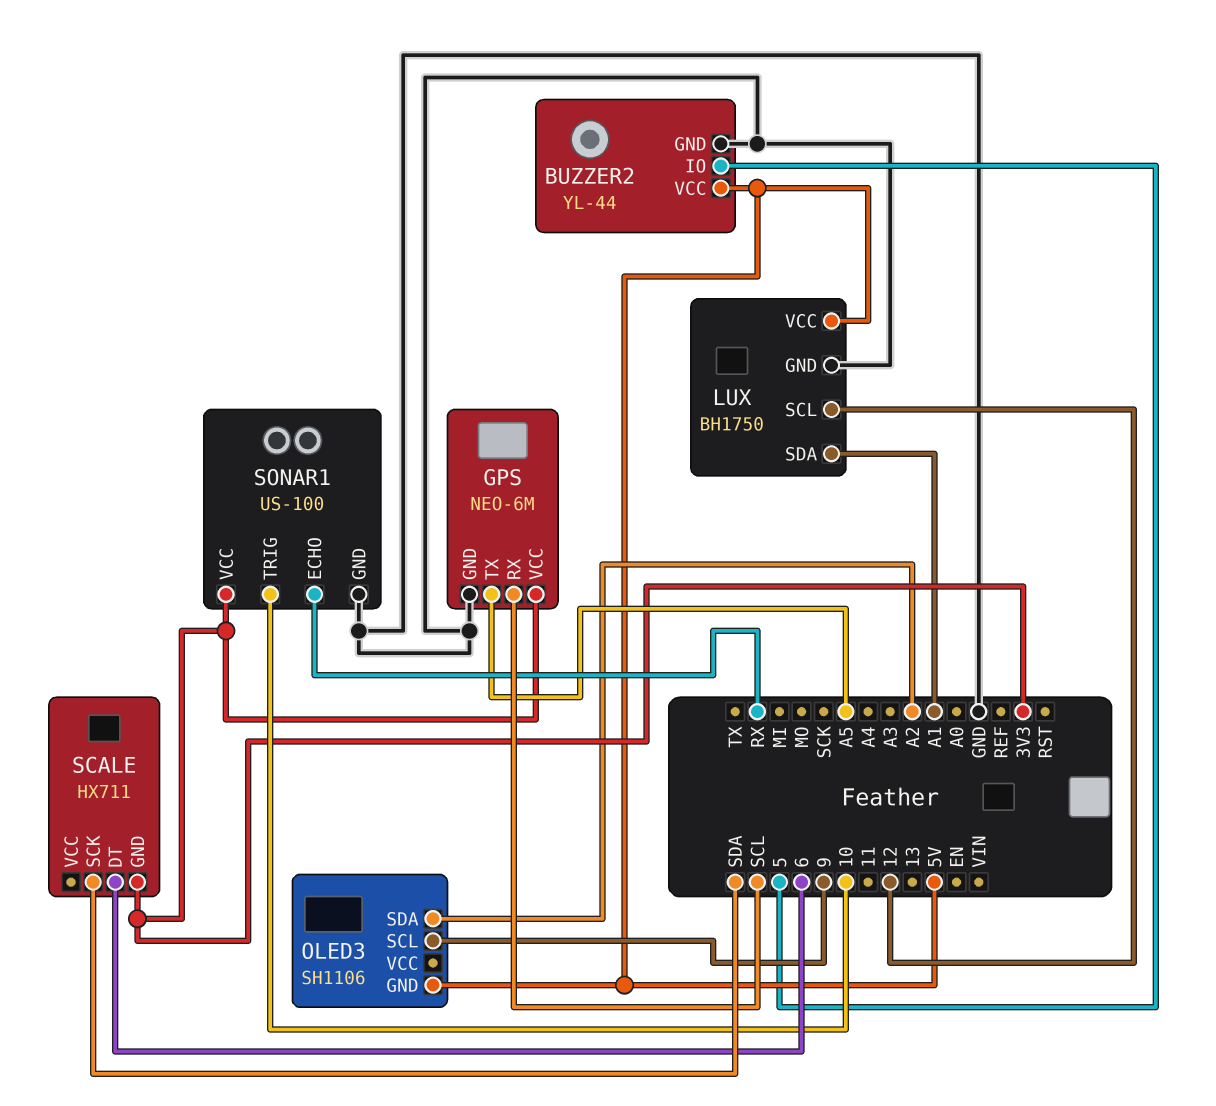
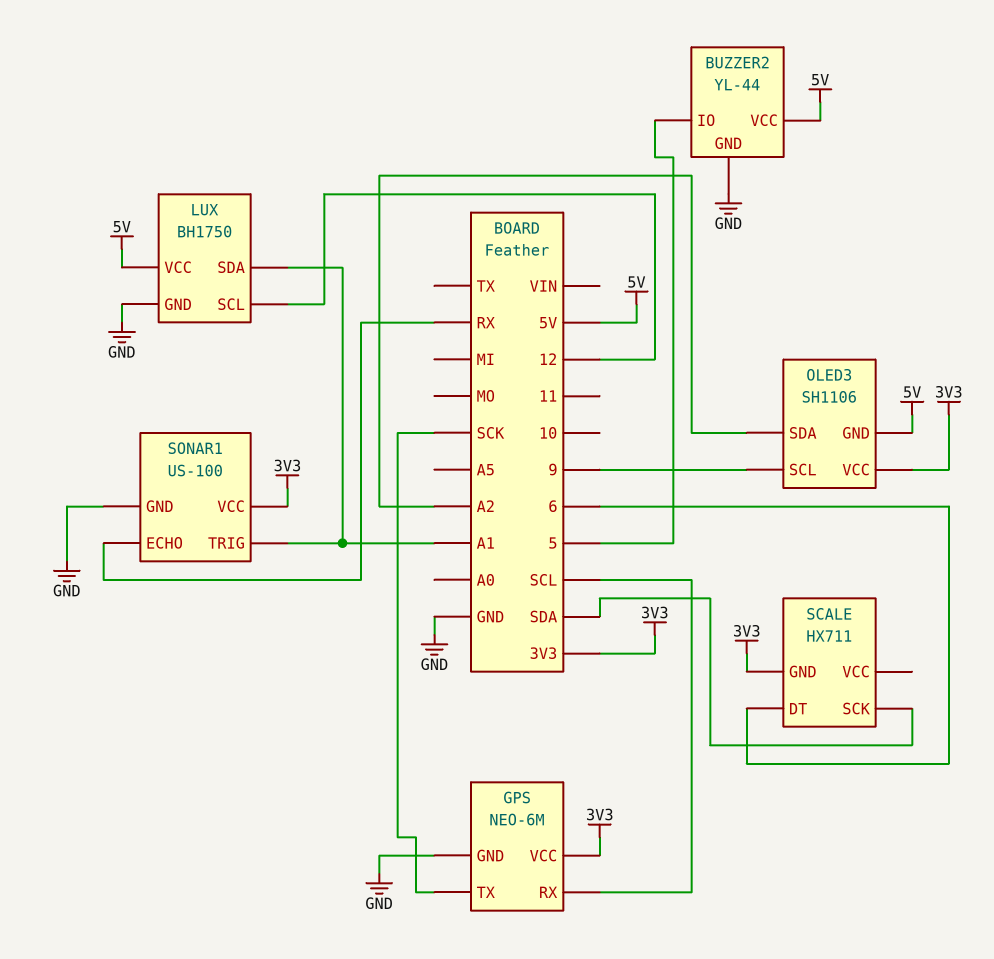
GPS pin TX: A5 -> SCK
OLED3 pin VCC: none -> 3V3
SONAR1 pin TRIG: 10 -> A1

